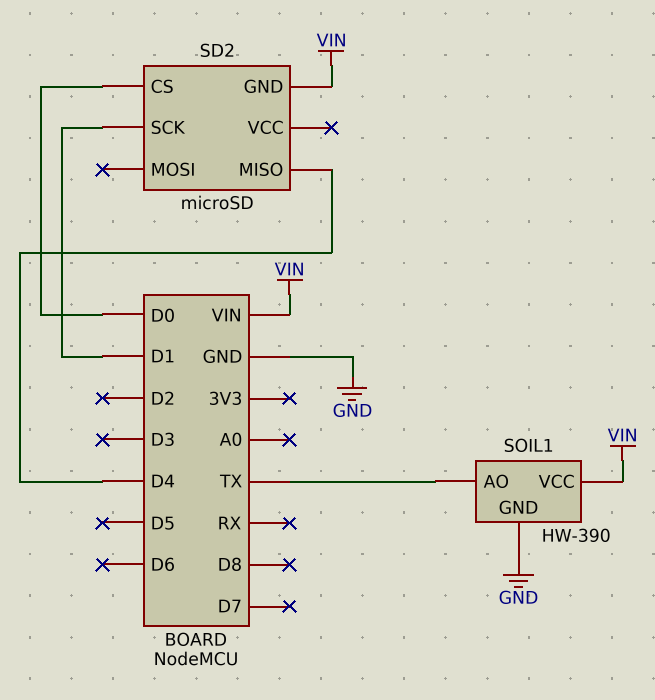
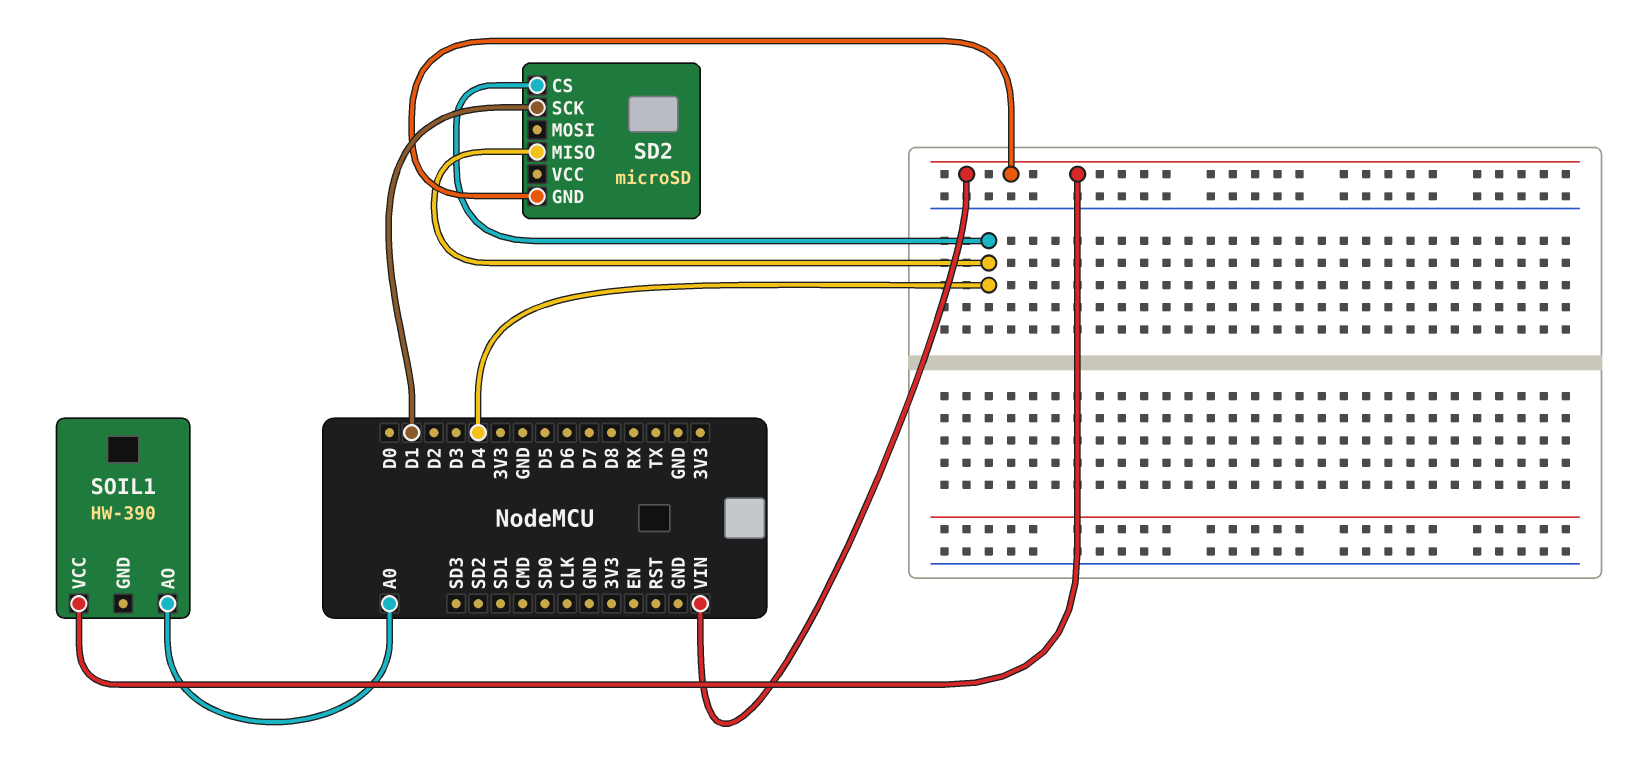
SD2 pin CS: D0 -> D4
SOIL1 pin AO: TX -> A0
SOIL1 pin GND: GND -> none

